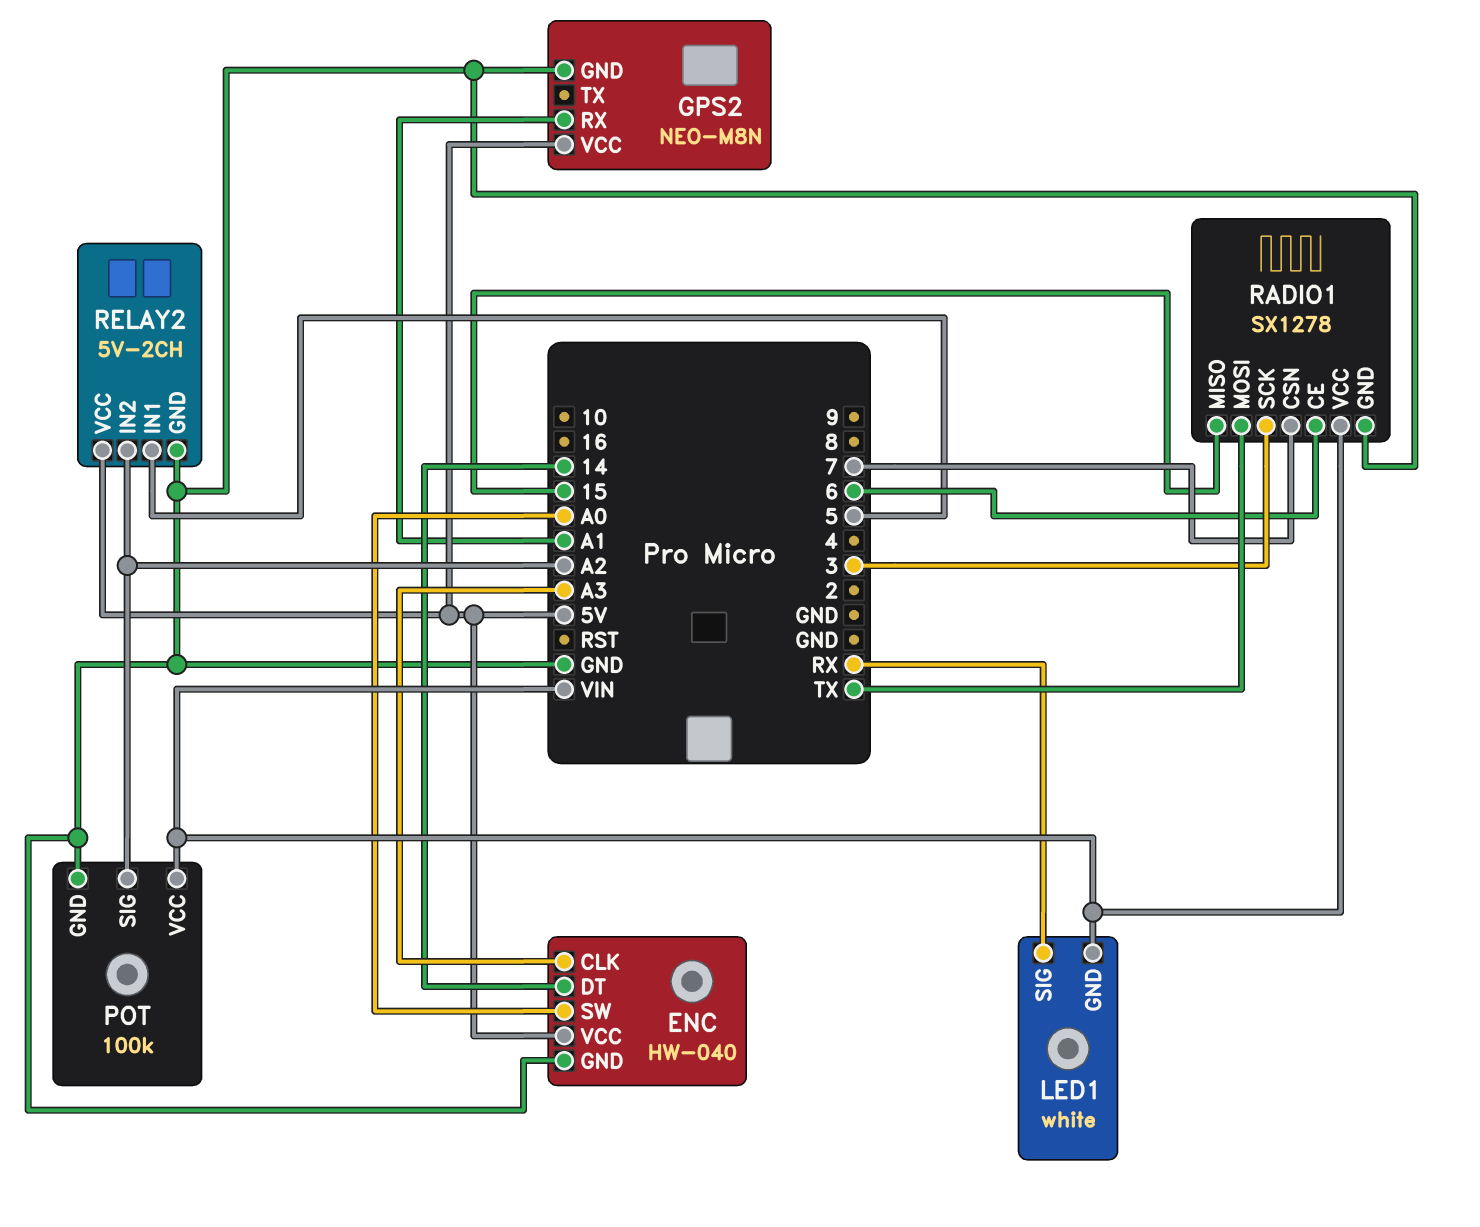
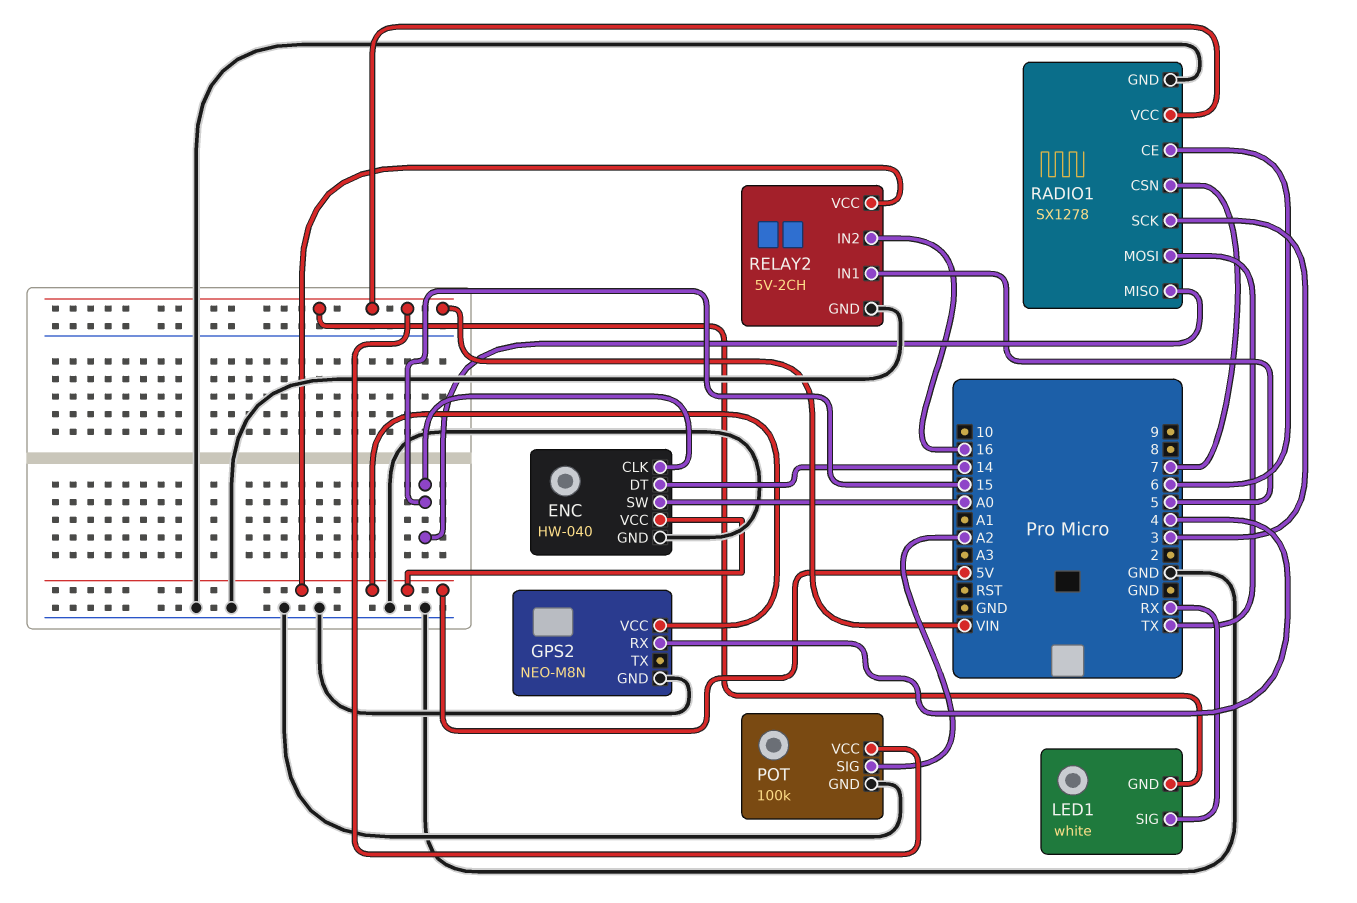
ENC pin CLK: A3 -> 15
GPS2 pin RX: A1 -> 4
RELAY2 pin IN2: A2 -> 16

